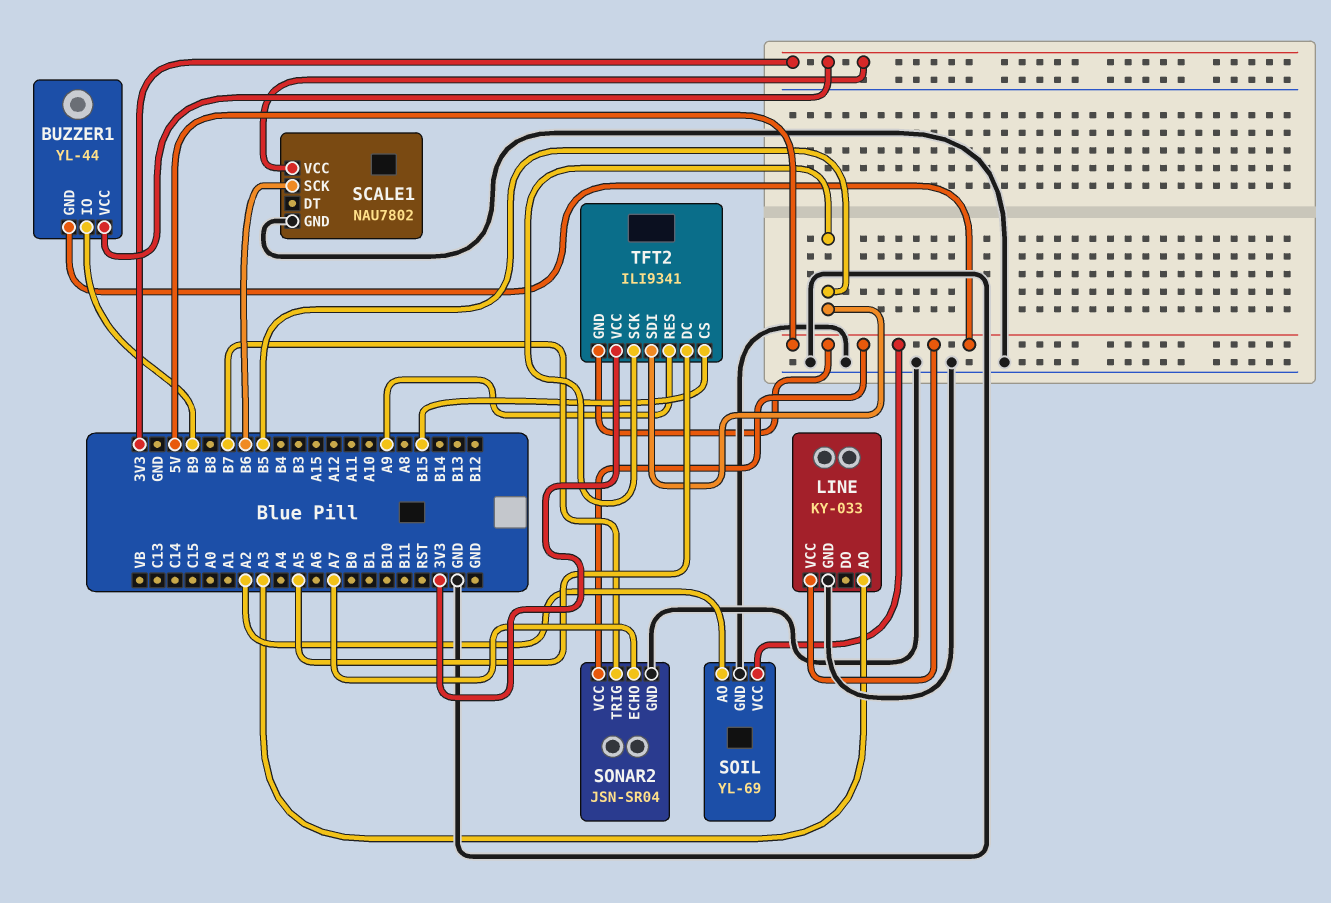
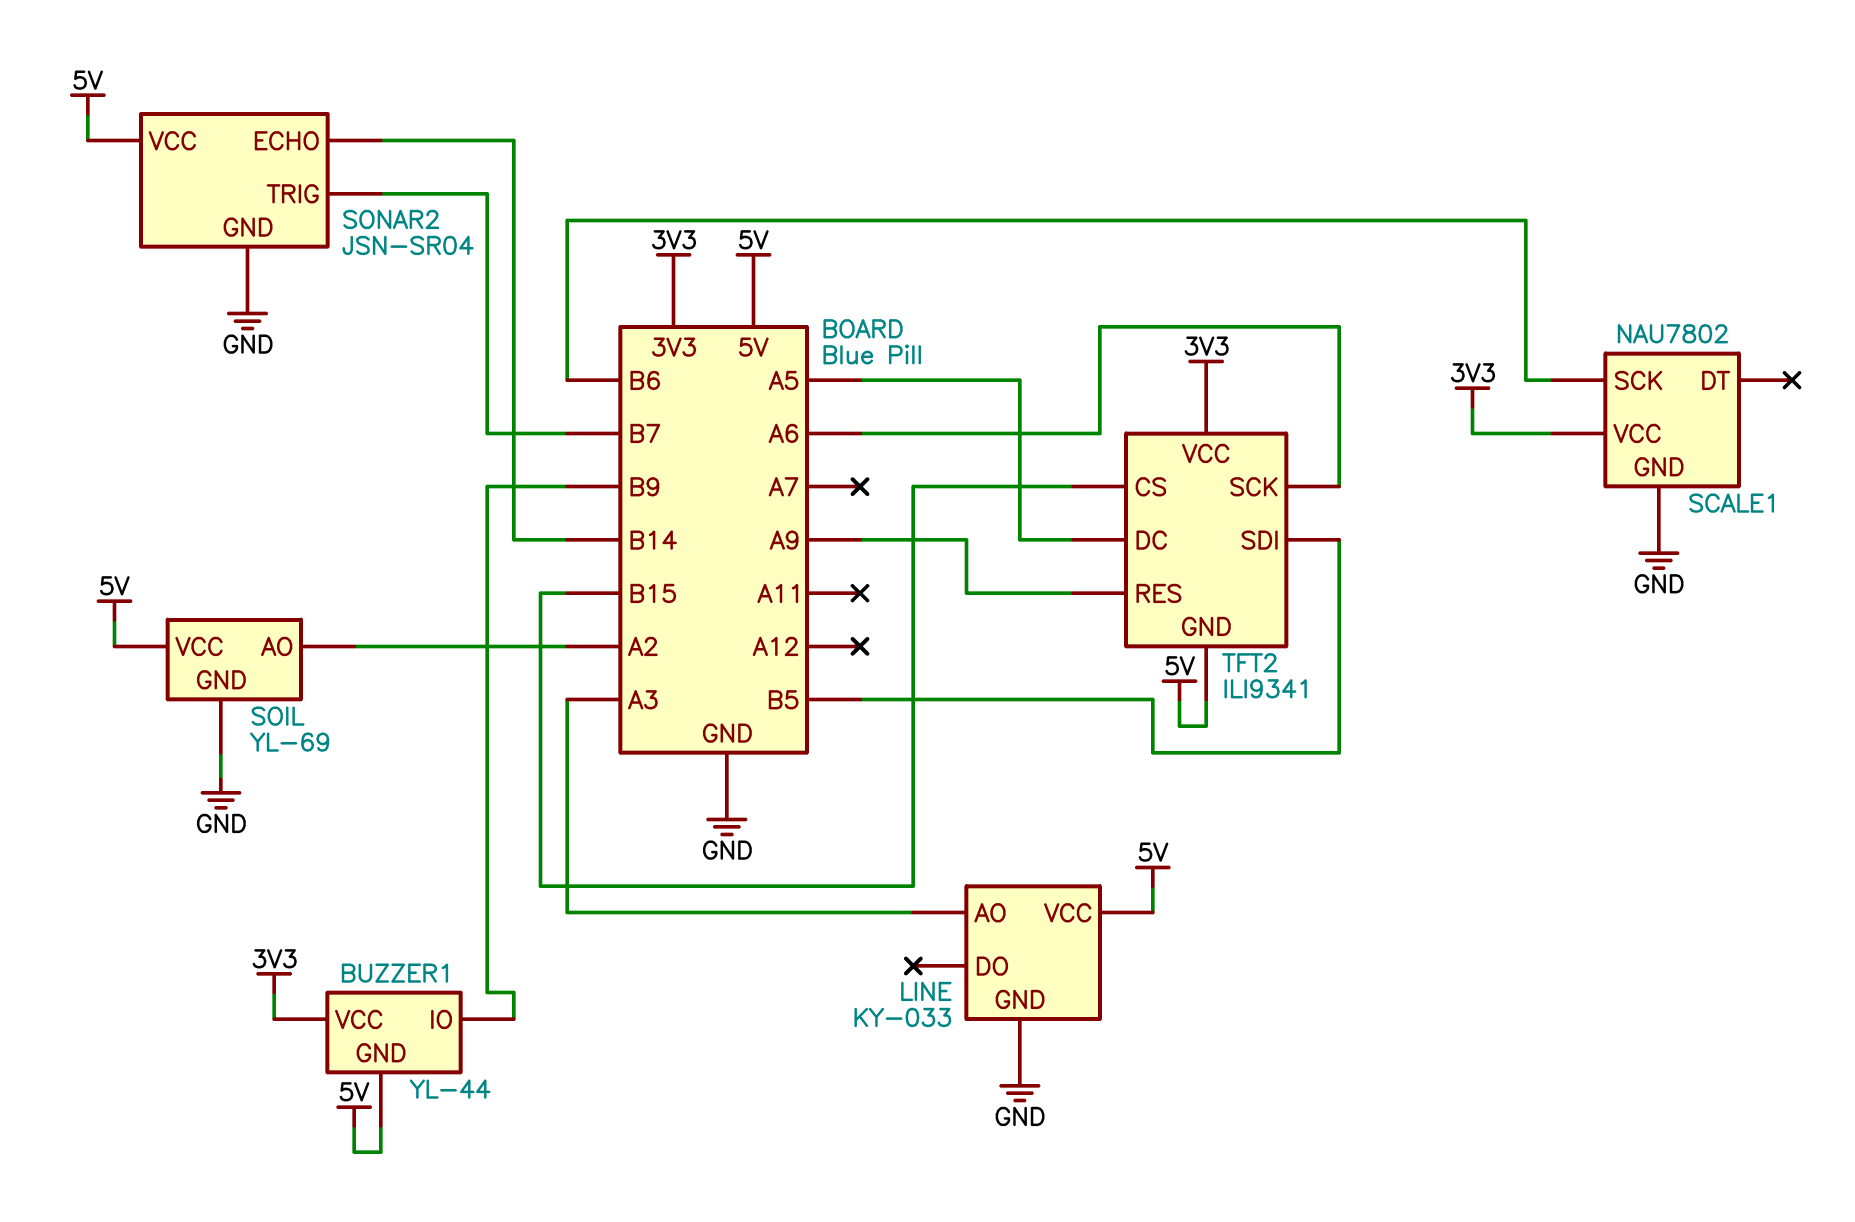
SONAR2 pin ECHO: A7 -> B14
TFT2 pin SCK: B5 -> A6

